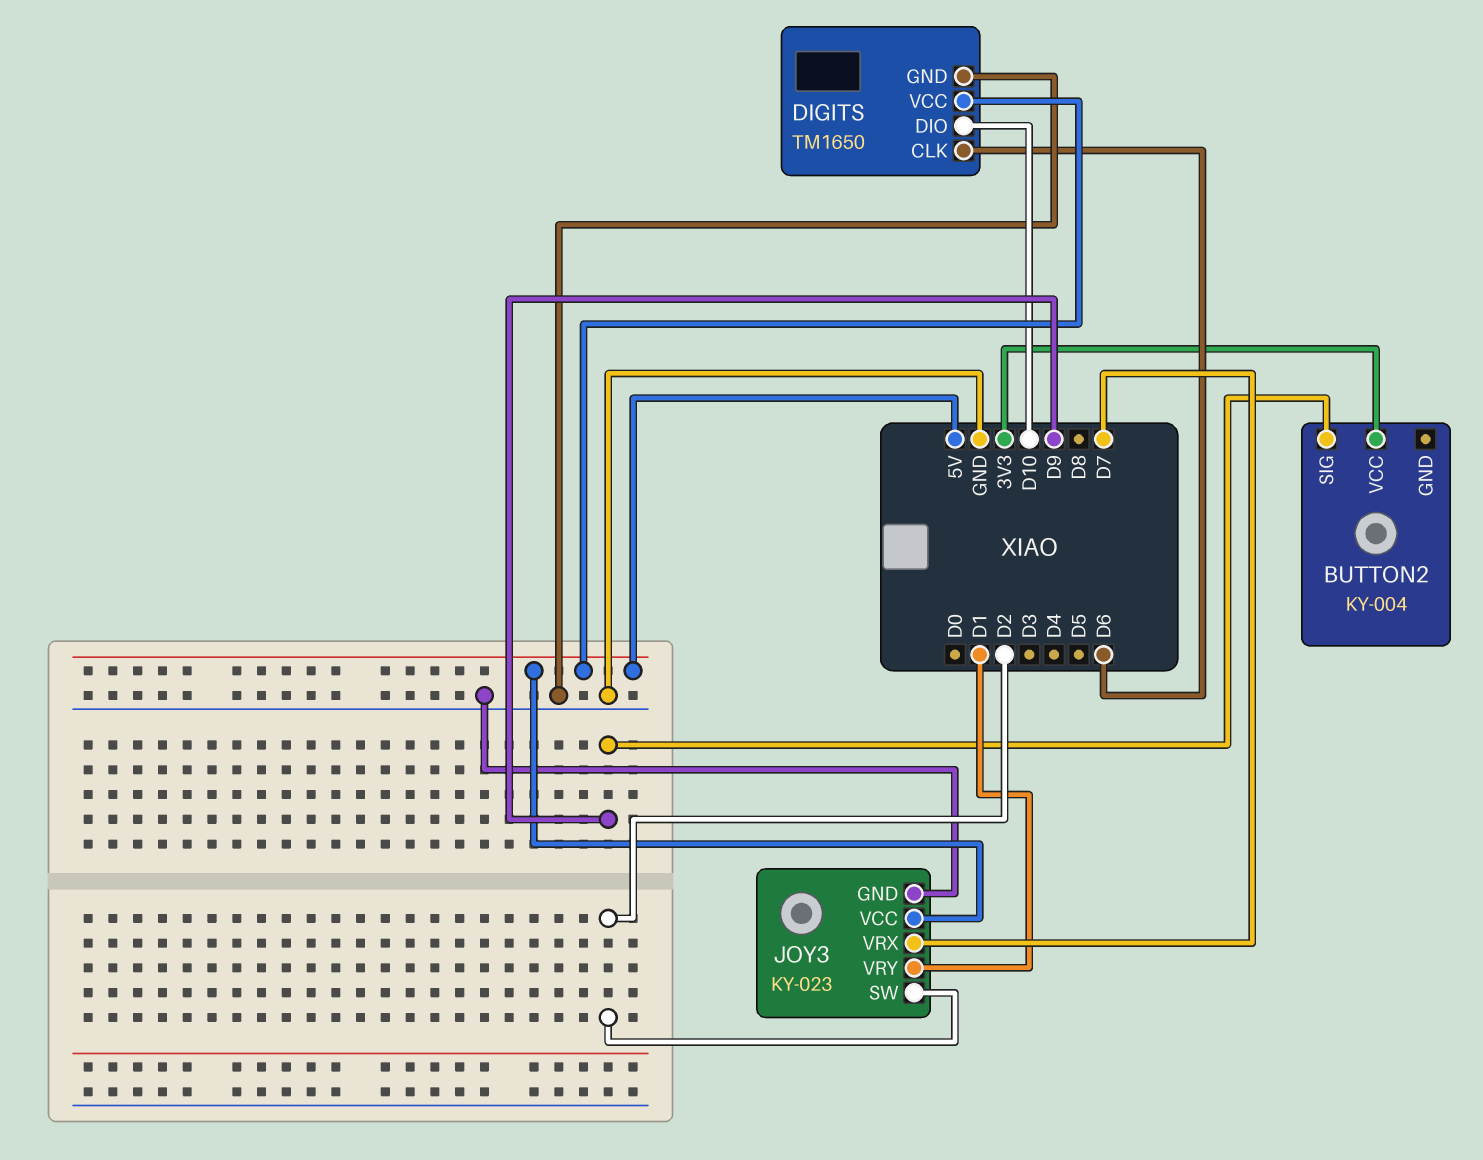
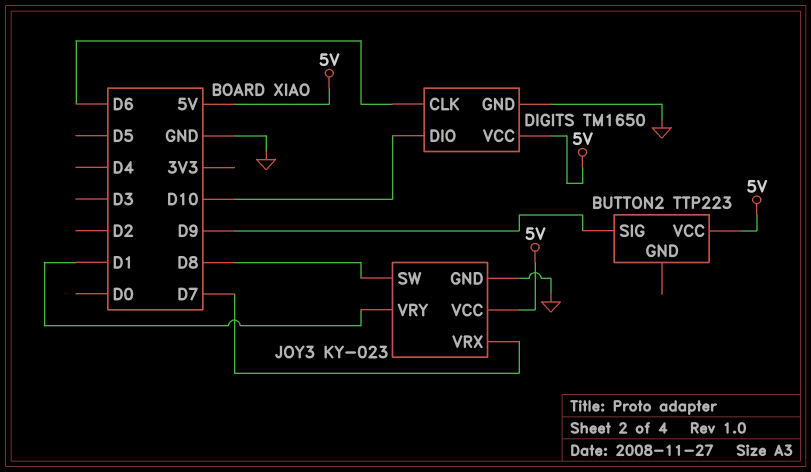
BUTTON2: KY-004 -> TTP223
BUTTON2 pin VCC: 3V3 -> 5V
JOY3 pin SW: D2 -> D8

